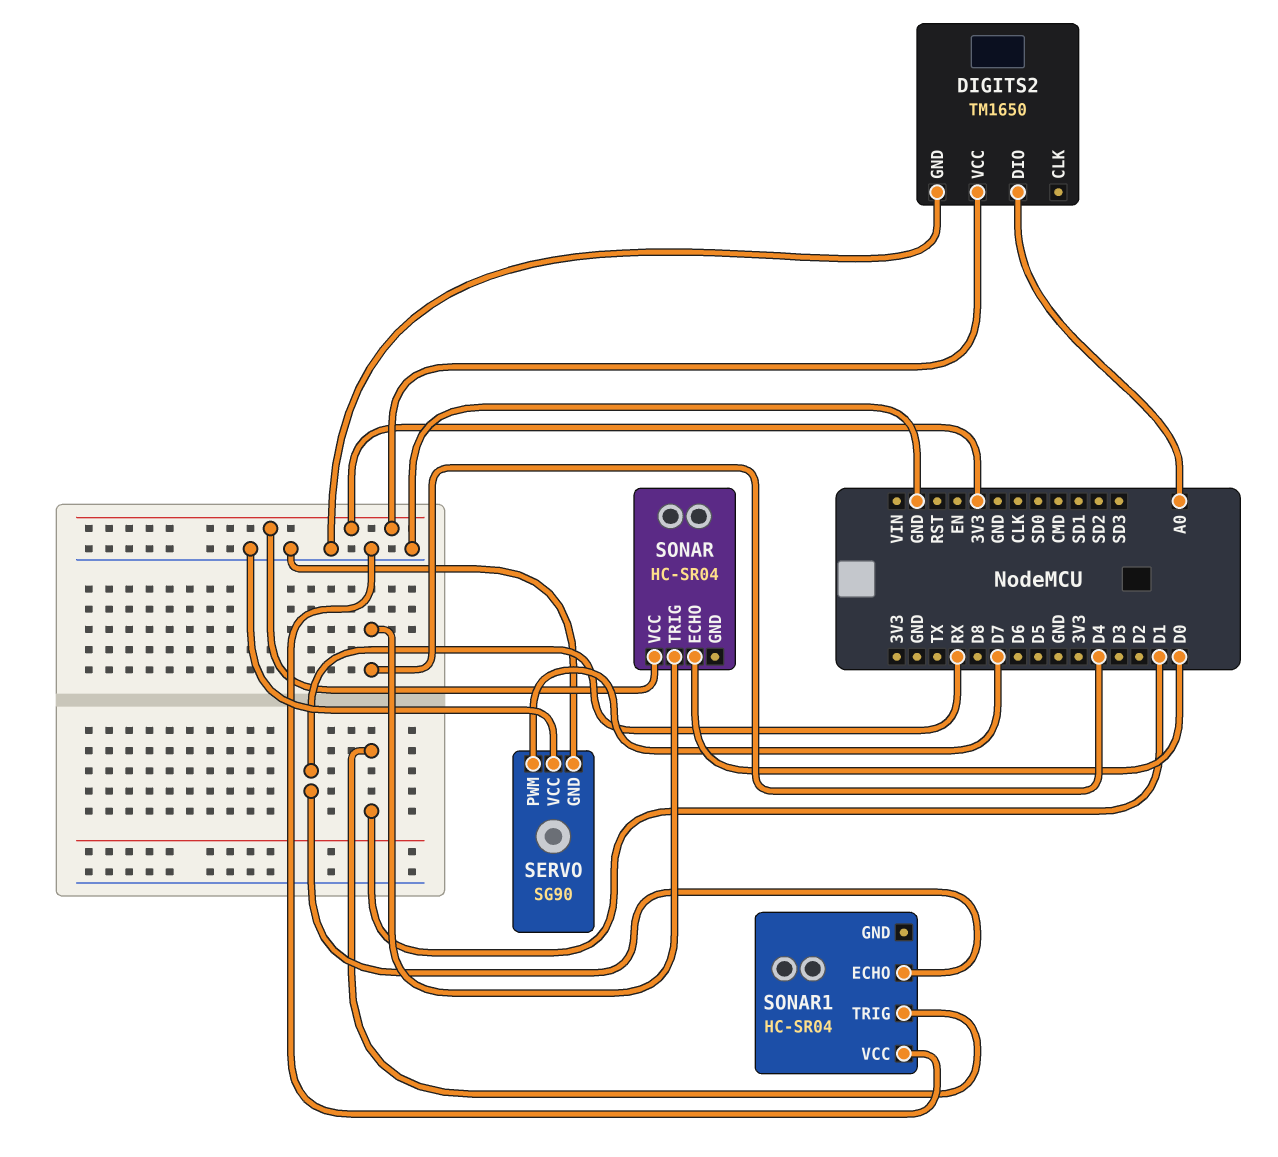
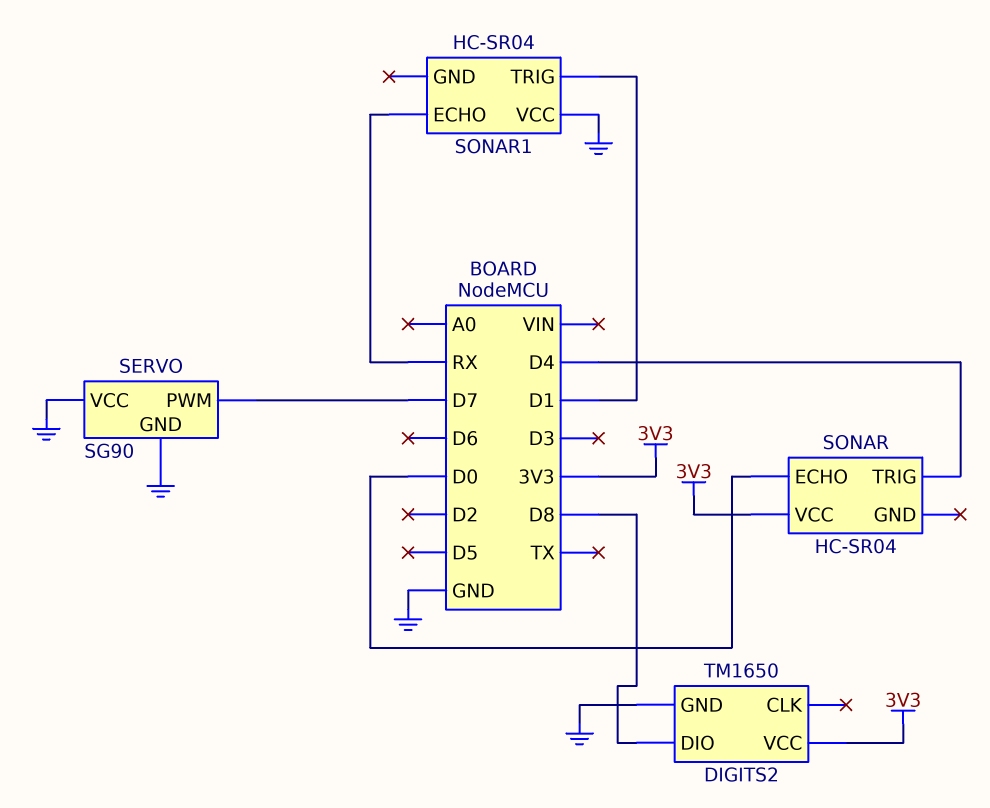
DIGITS2 pin DIO: A0 -> D8

